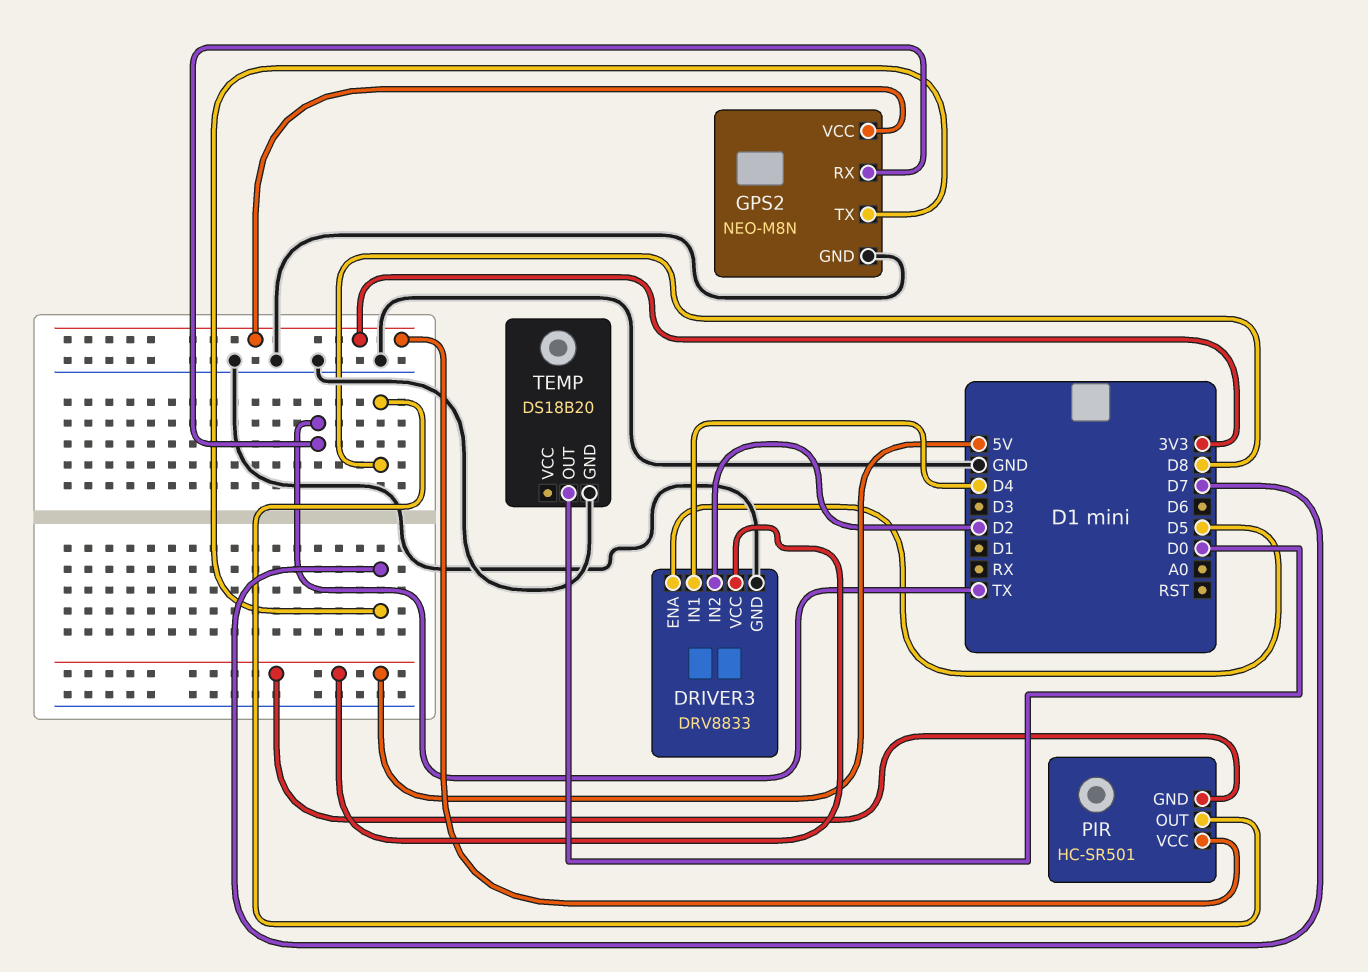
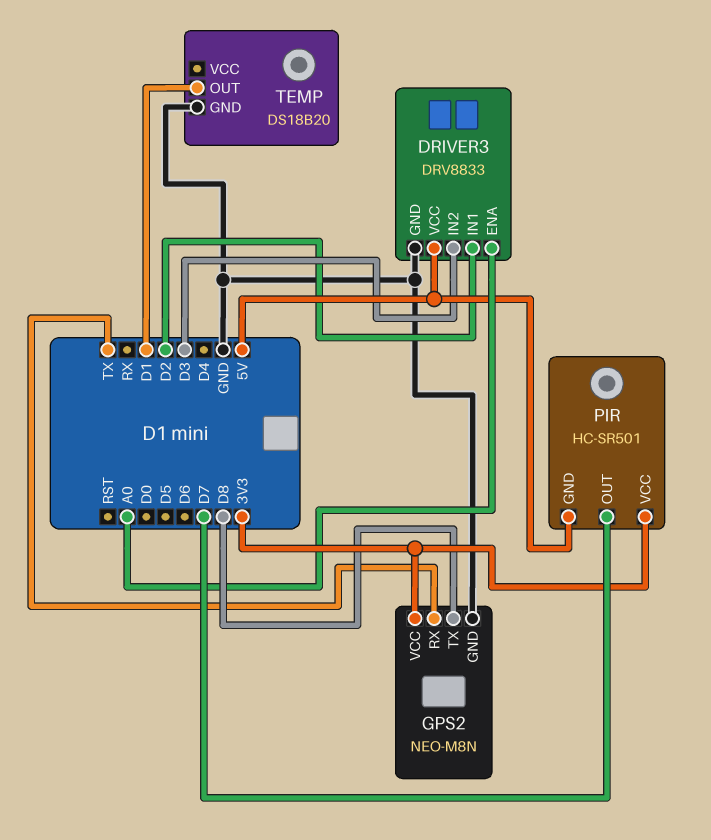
DRIVER3 pin ENA: D5 -> A0
DRIVER3 pin IN1: D4 -> D2
DRIVER3 pin IN2: D2 -> D3
GPS2 pin TX: D7 -> D8
PIR pin OUT: D8 -> D7
TEMP pin OUT: D0 -> D1

